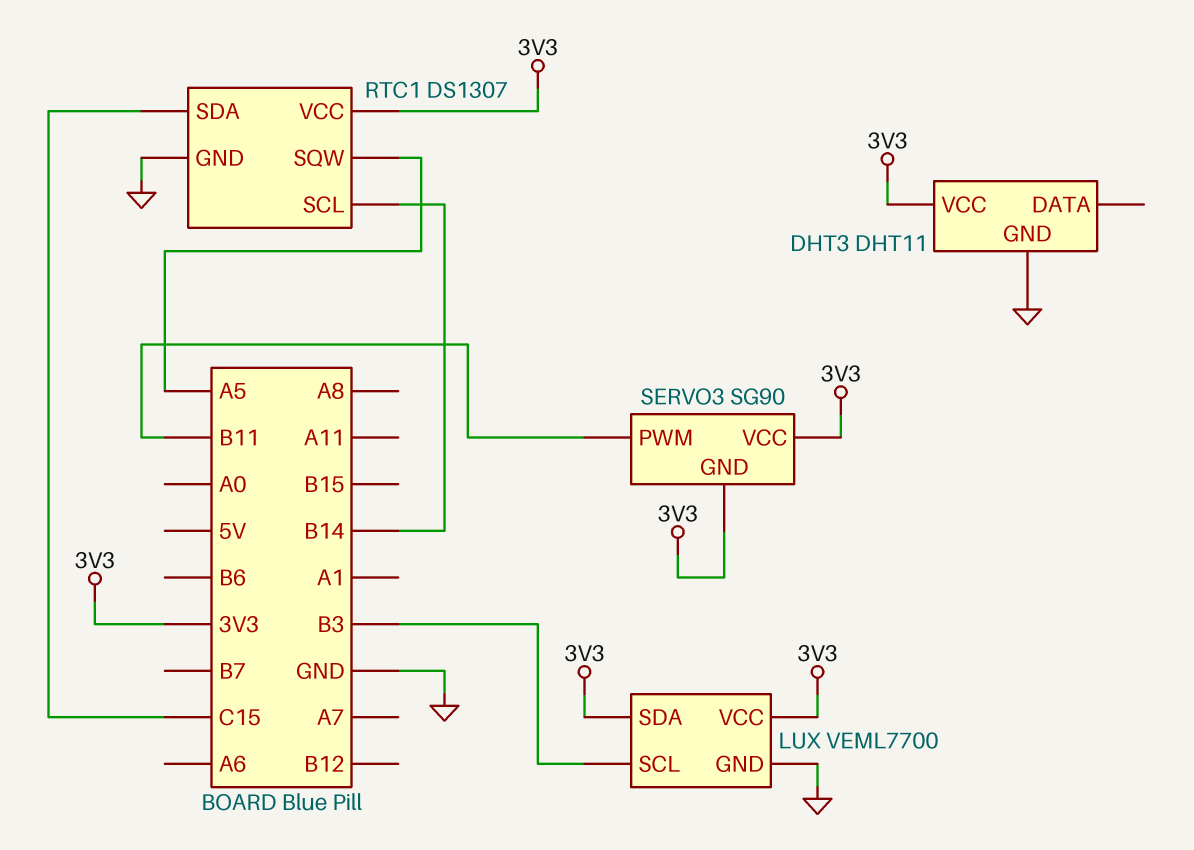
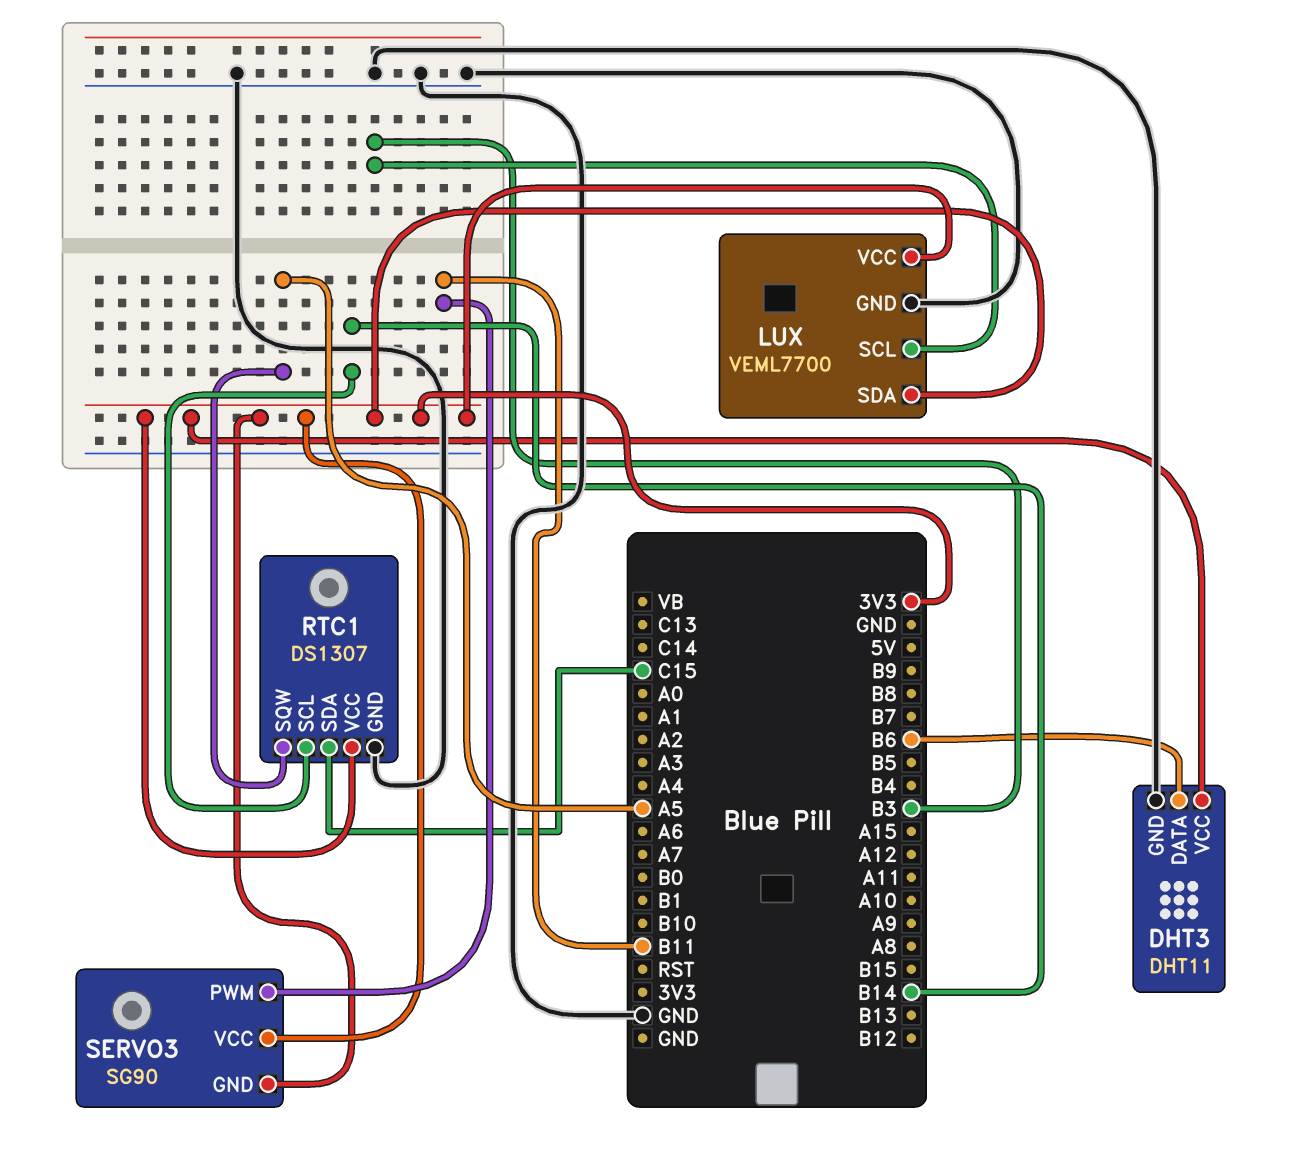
DHT3 pin DATA: none -> B6

